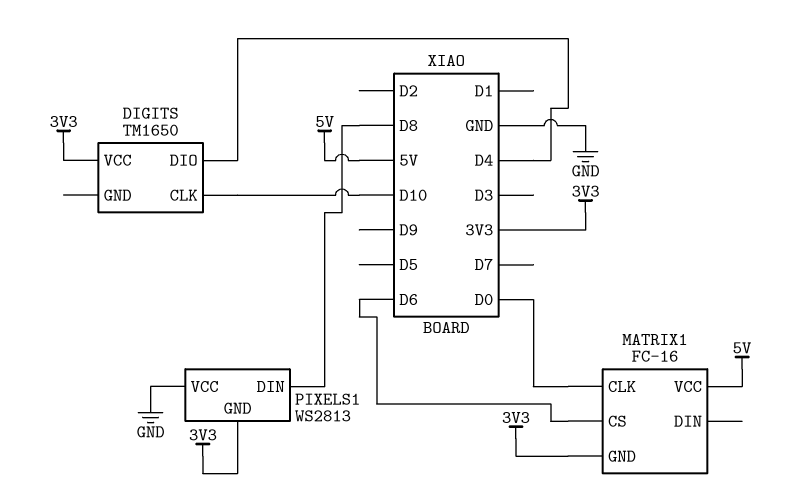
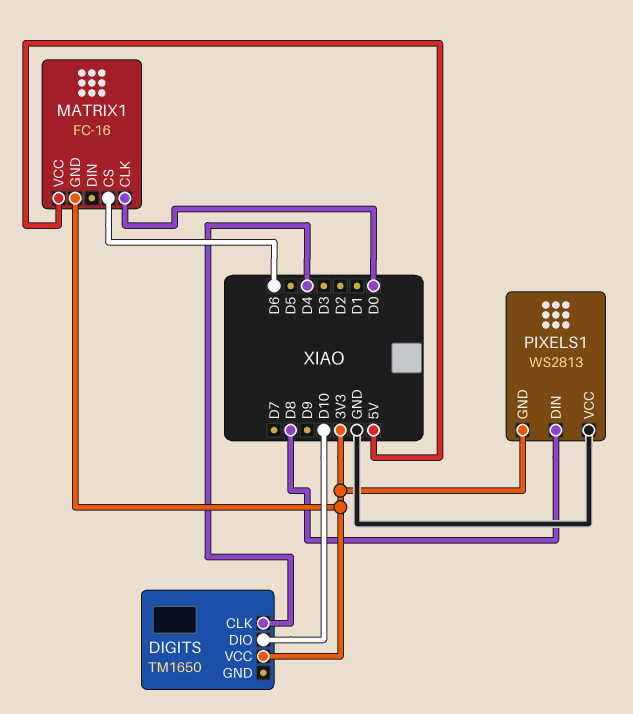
DIGITS pin CLK: D10 -> D4
DIGITS pin DIO: D4 -> D10

